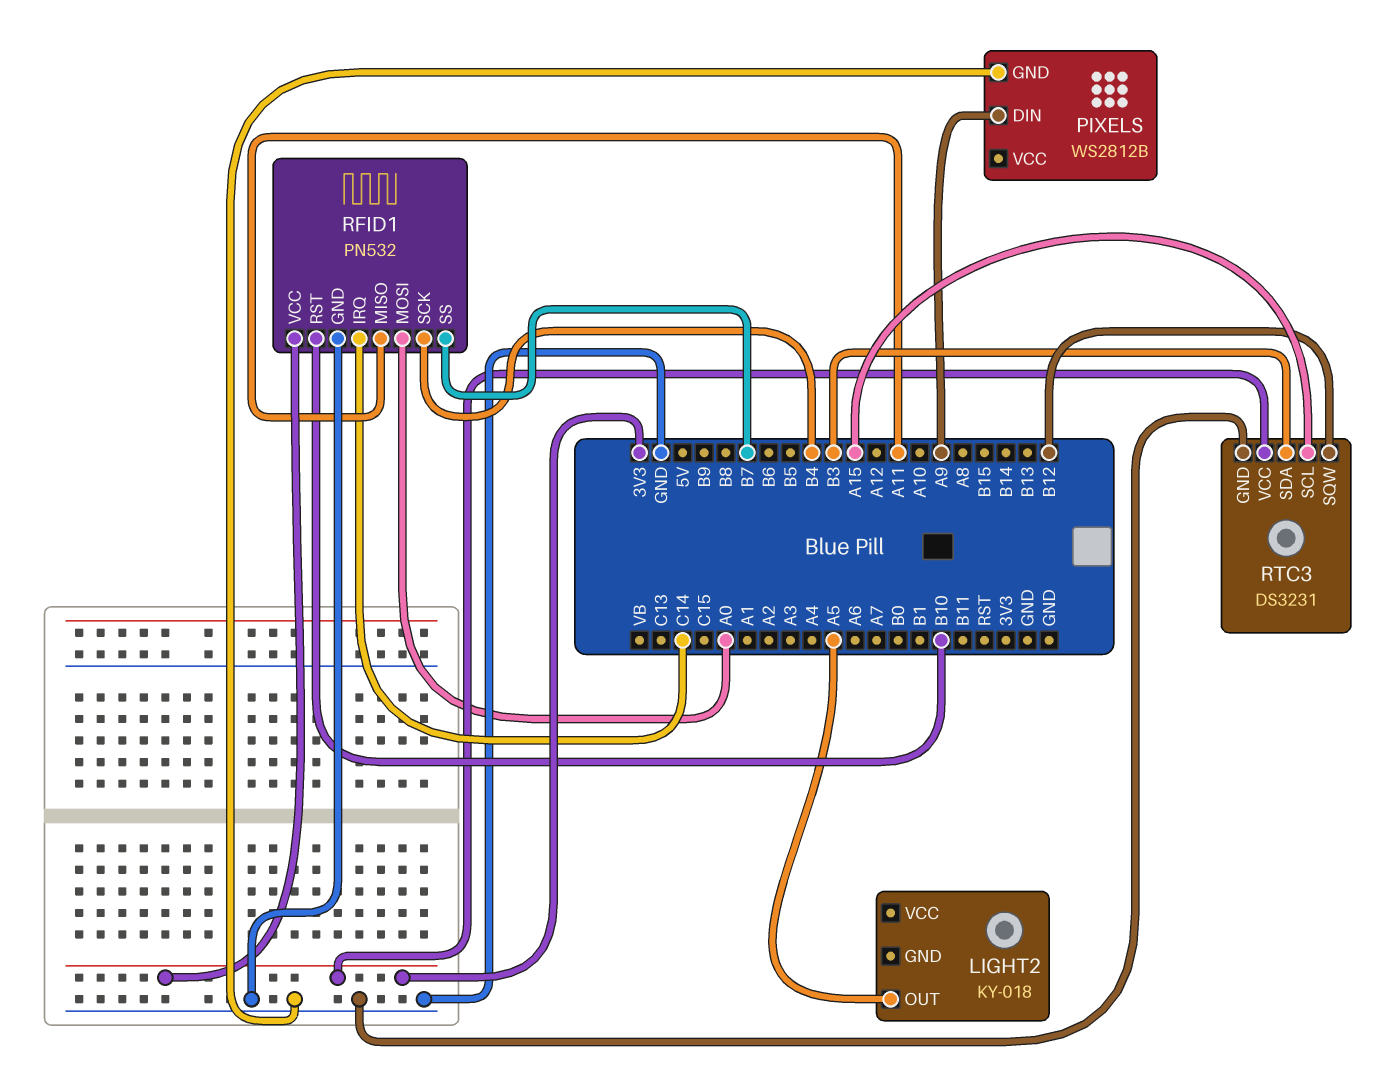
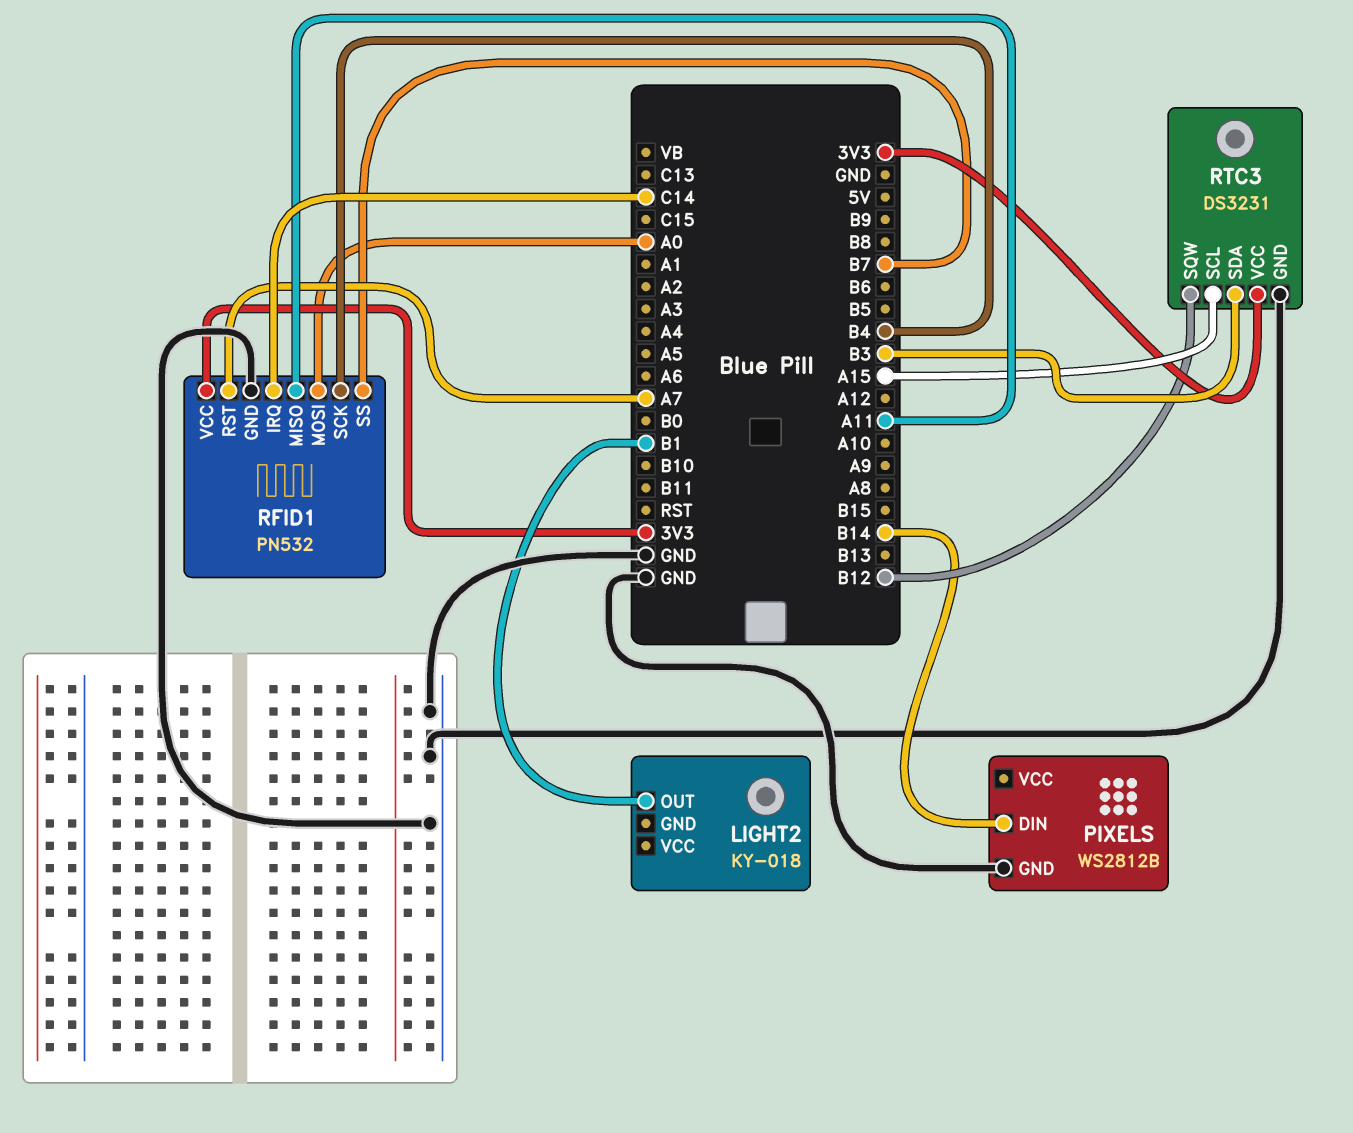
LIGHT2 pin OUT: A5 -> B1
PIXELS pin DIN: A9 -> B14
RFID1 pin RST: B10 -> A7

